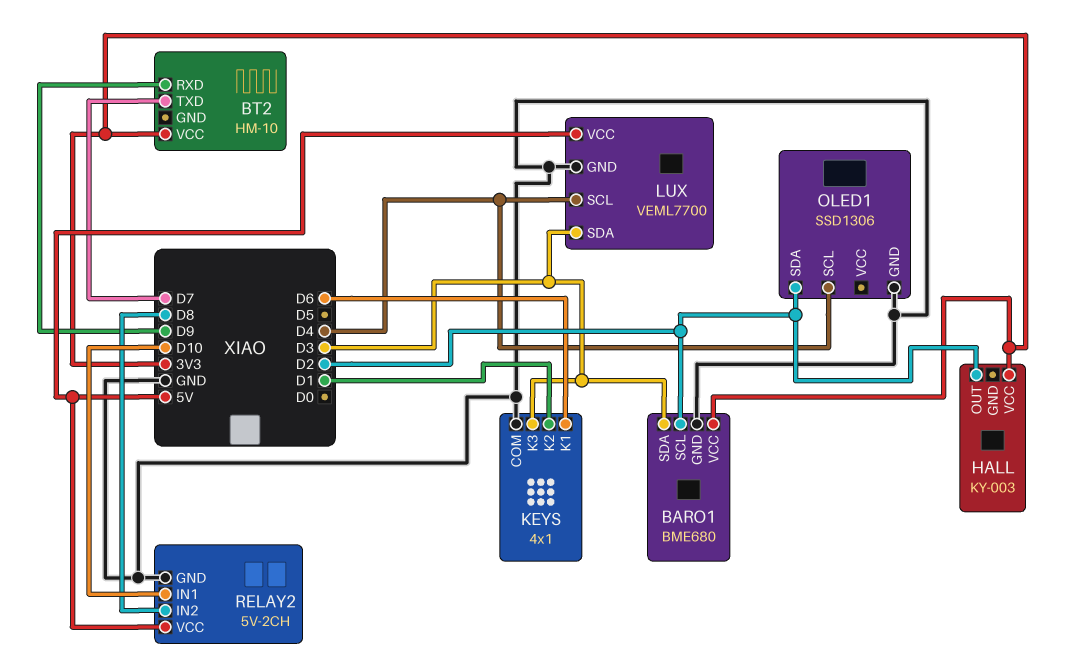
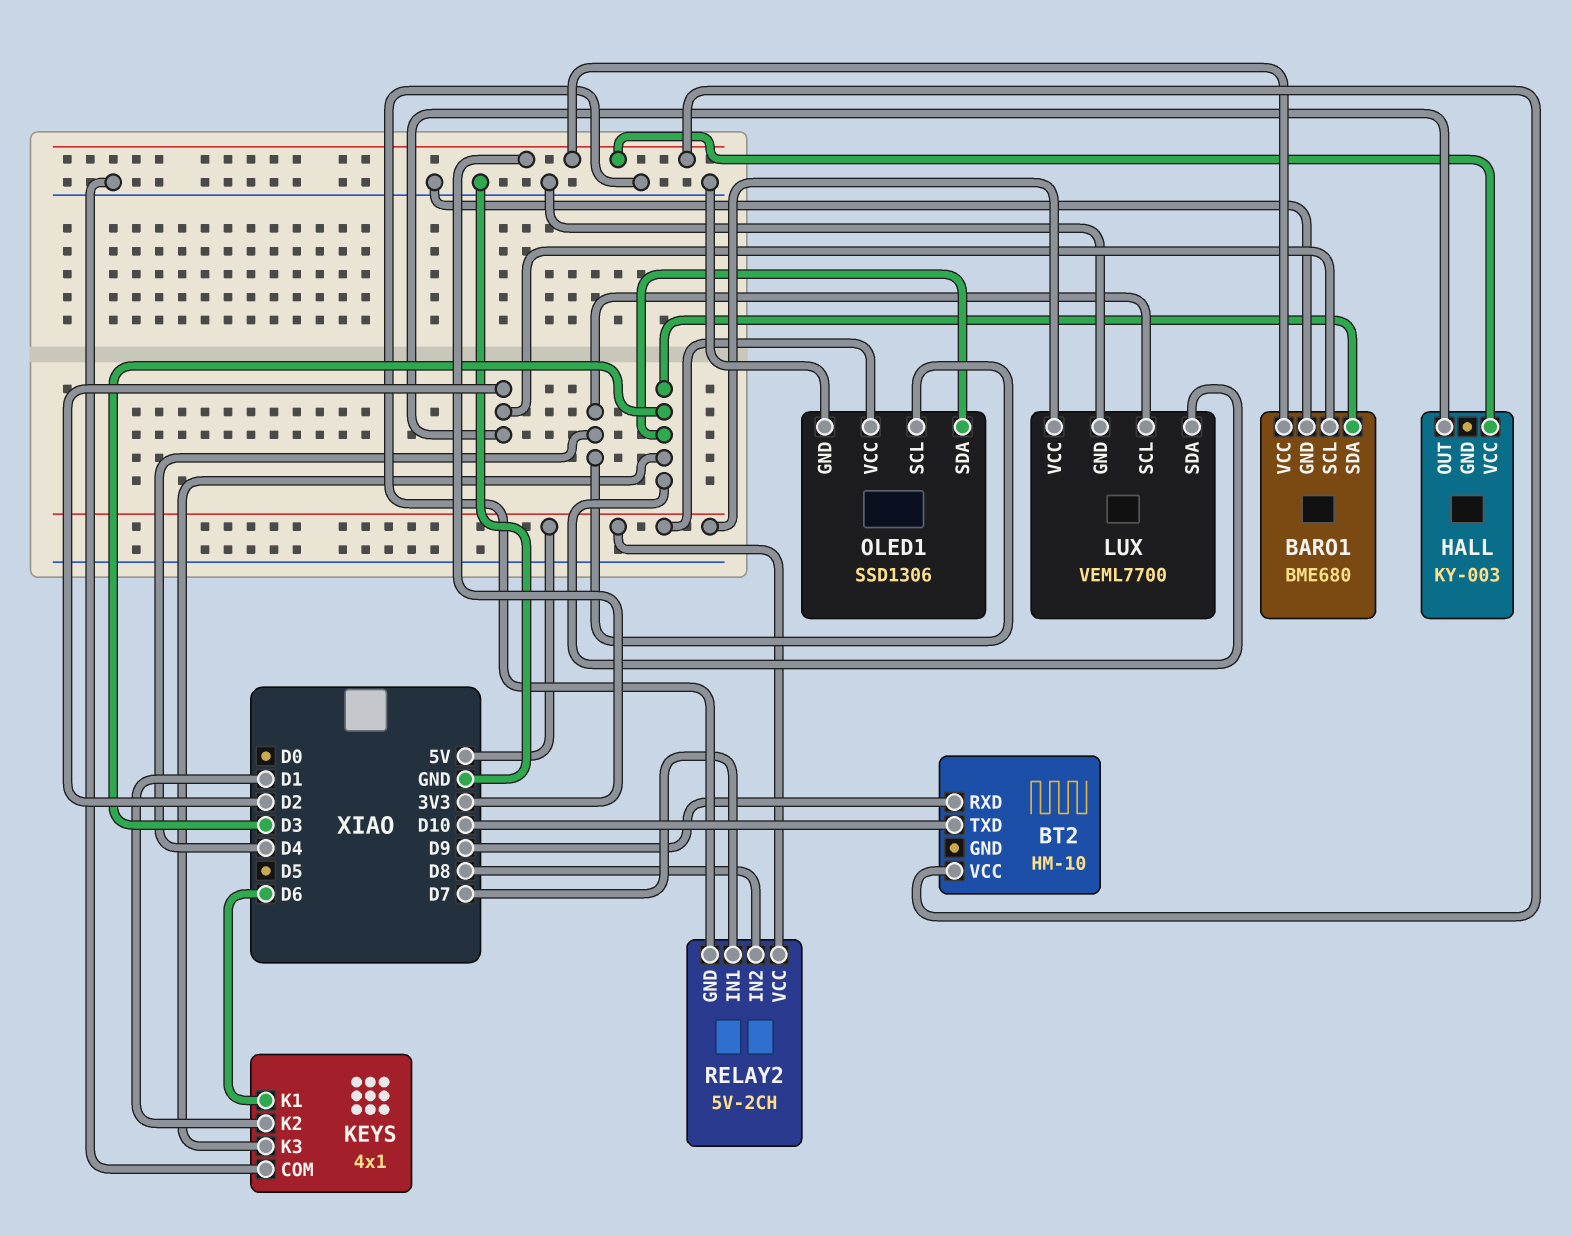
BT2 pin TXD: D7 -> D10
OLED1 pin SDA: D2 -> D3
OLED1 pin VCC: none -> 5V
RELAY2 pin IN1: D10 -> D7

